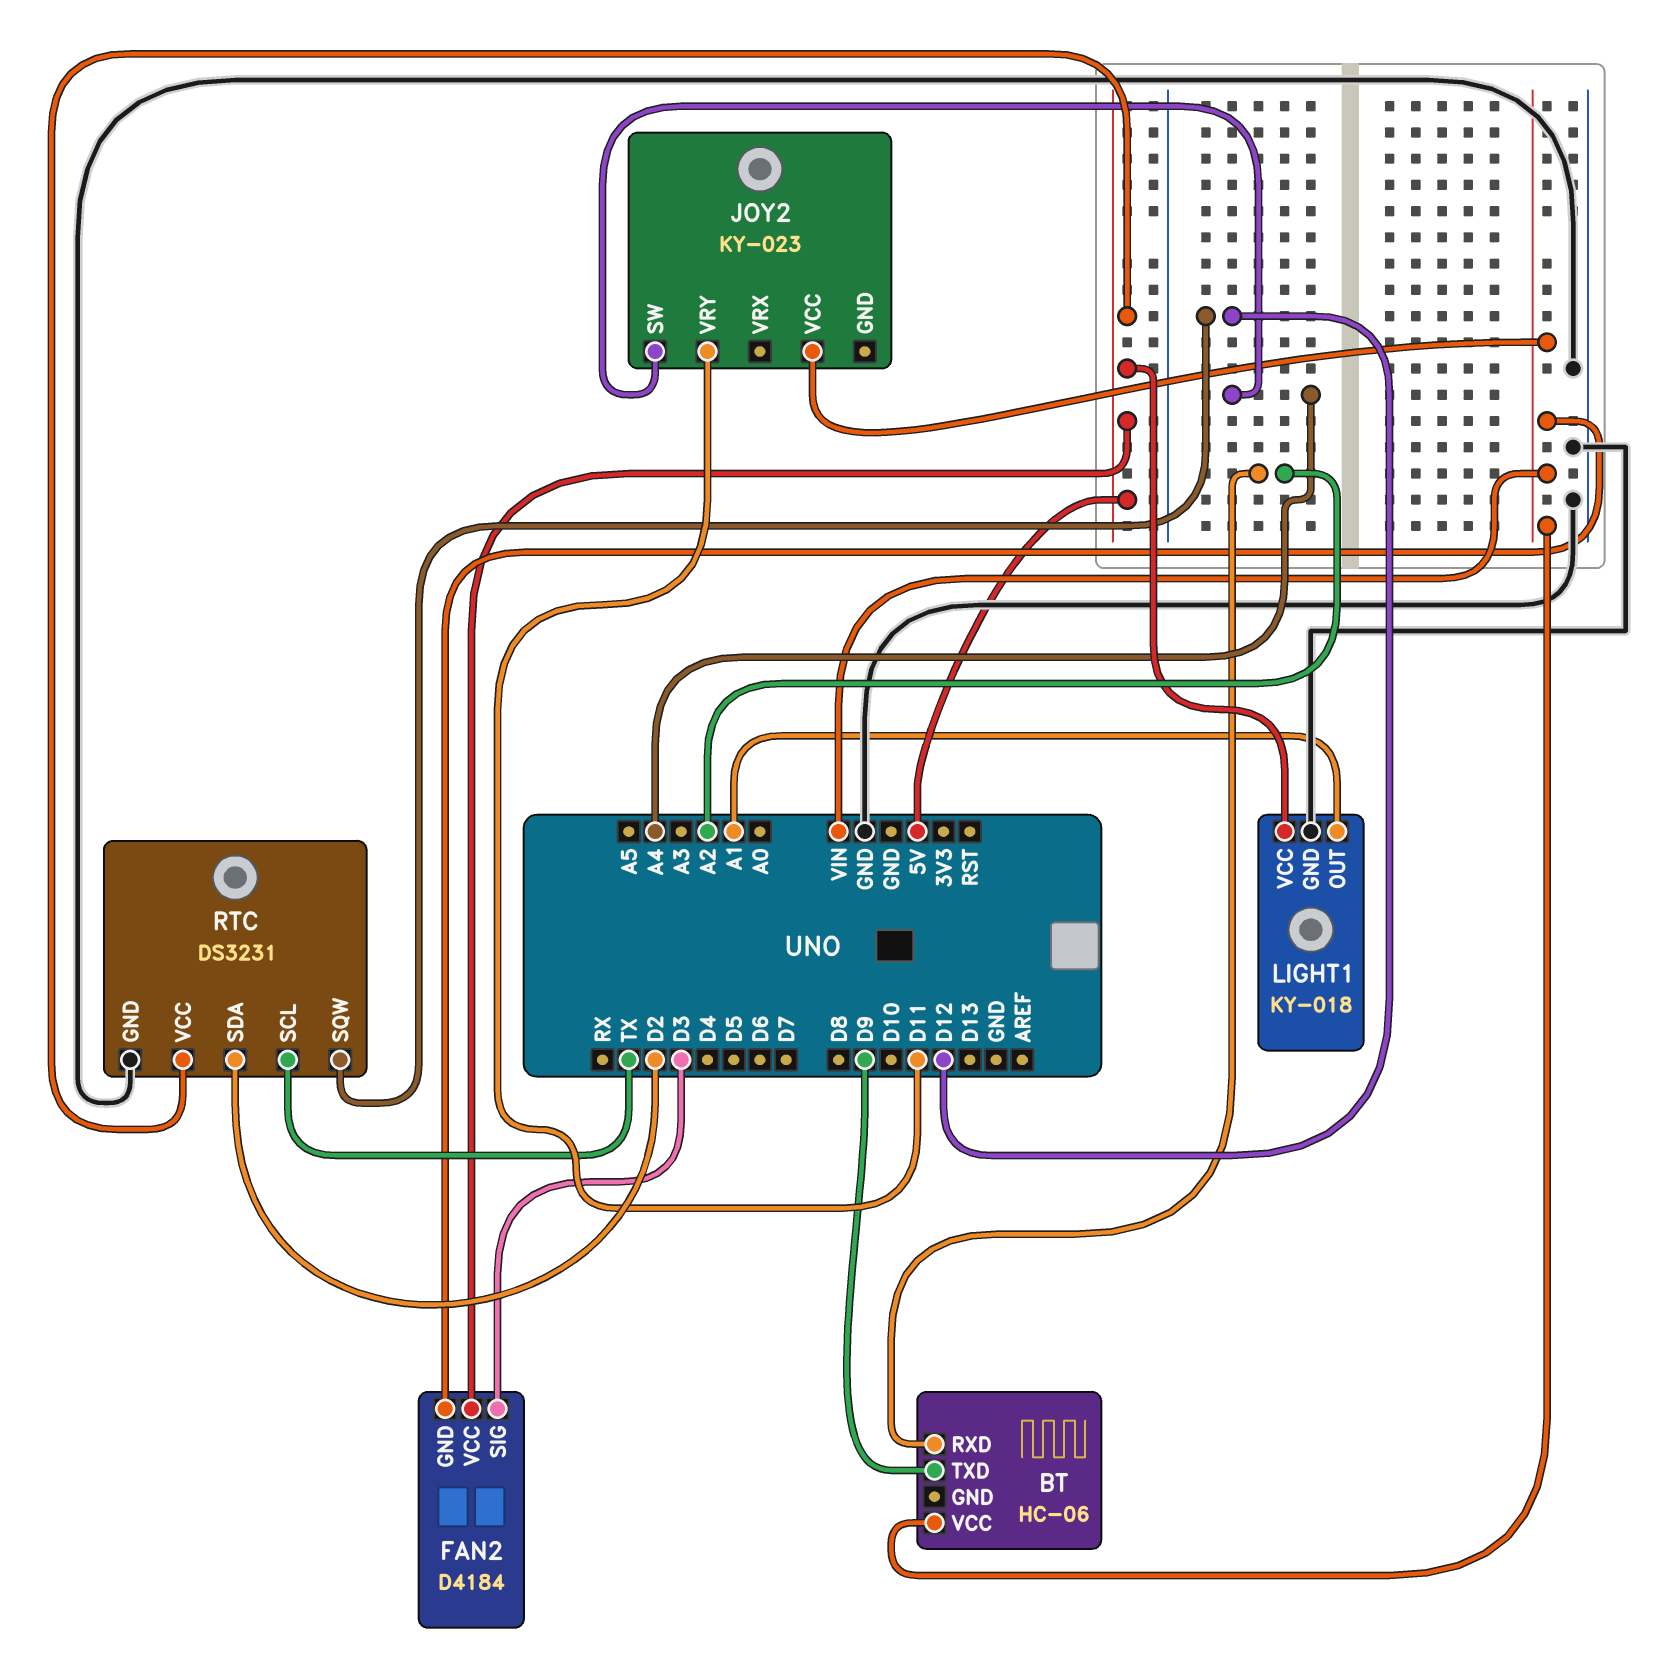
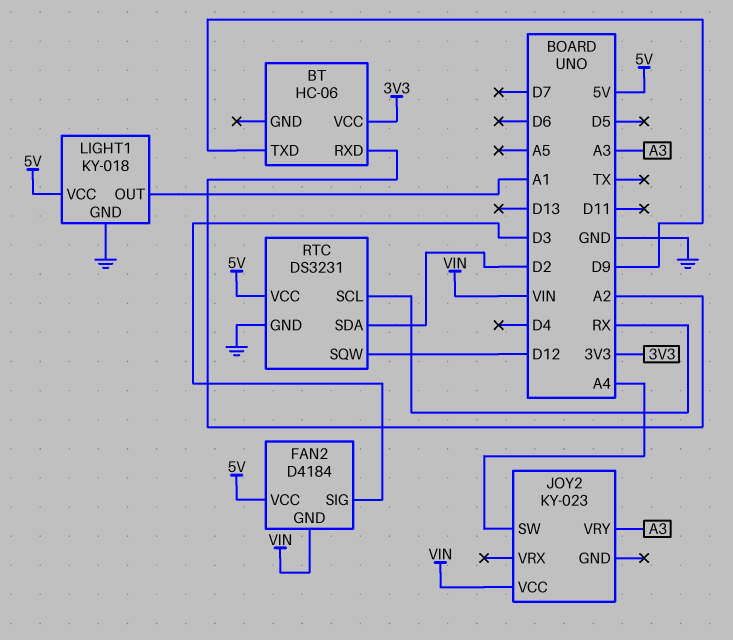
BT pin VCC: VIN -> 3V3
JOY2 pin VRY: D11 -> A3
RTC pin SCL: TX -> RX

